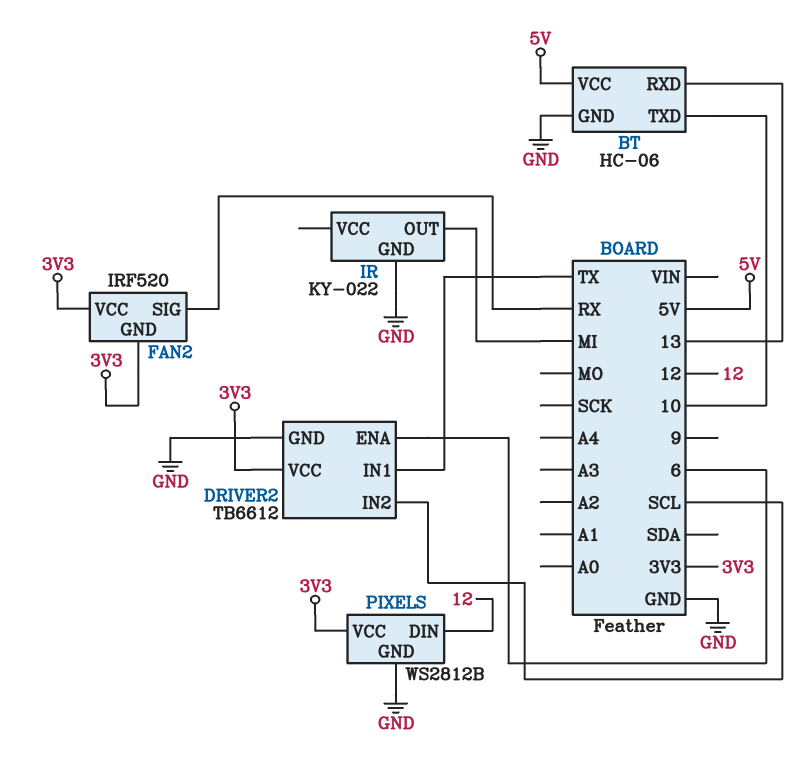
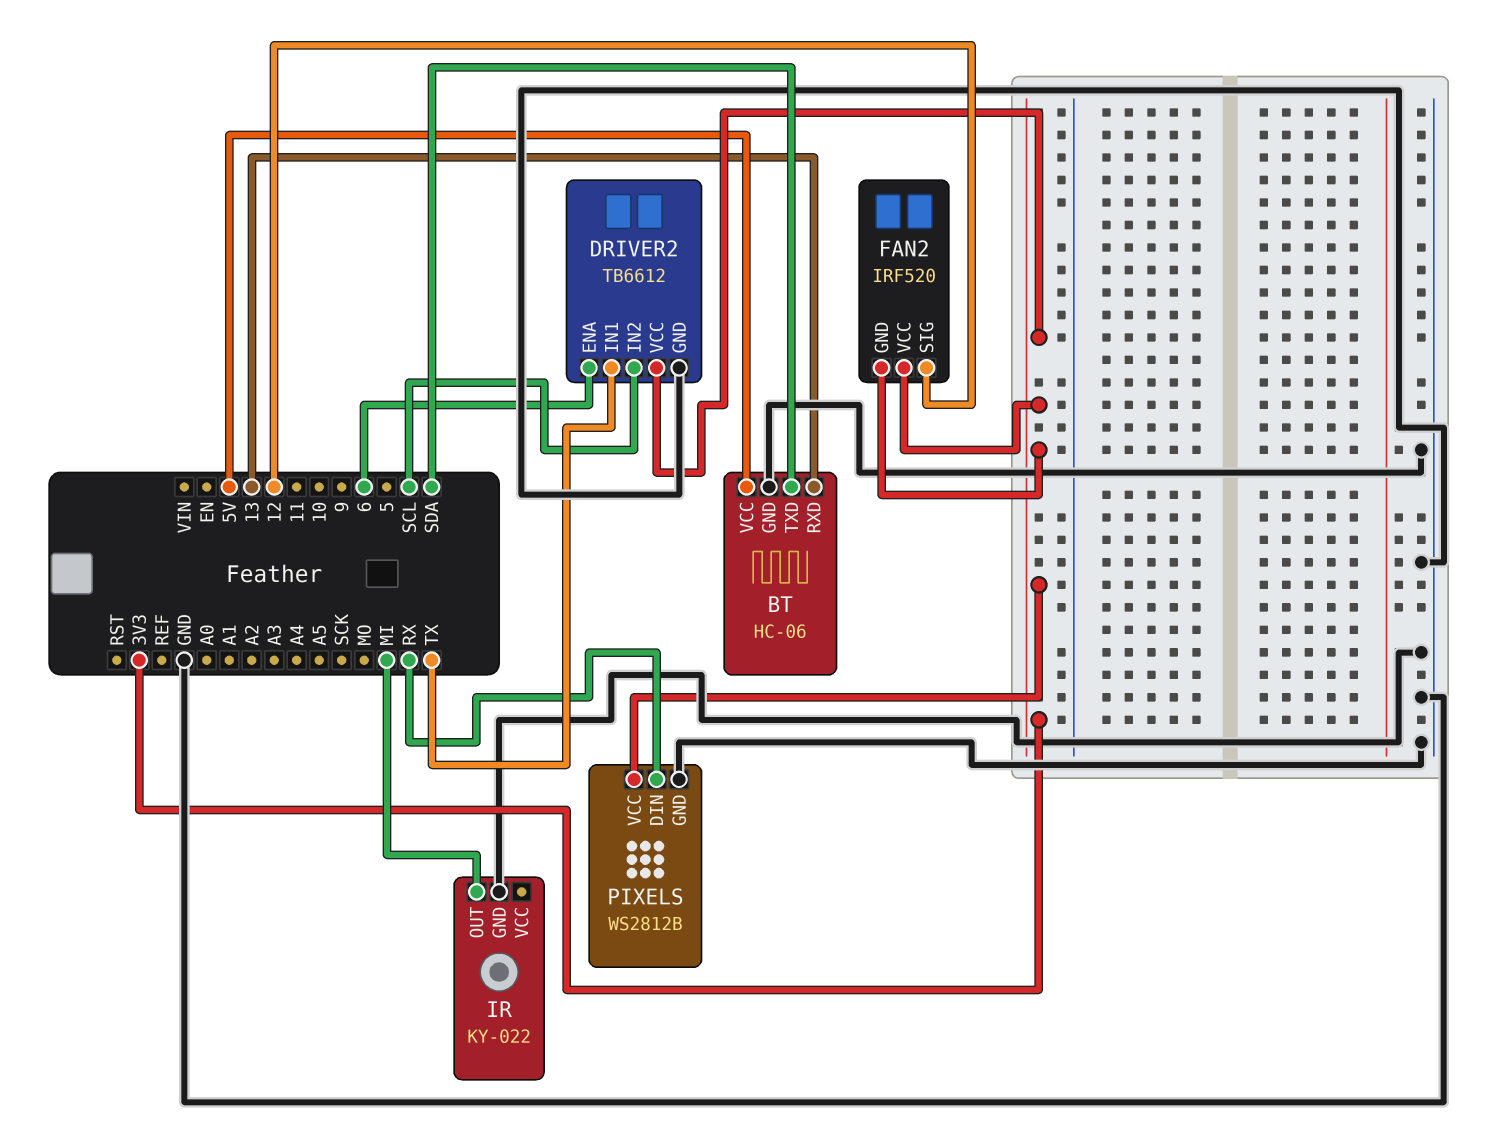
BT pin TXD: 10 -> SDA
FAN2 pin SIG: RX -> 12
PIXELS pin DIN: 12 -> RX

